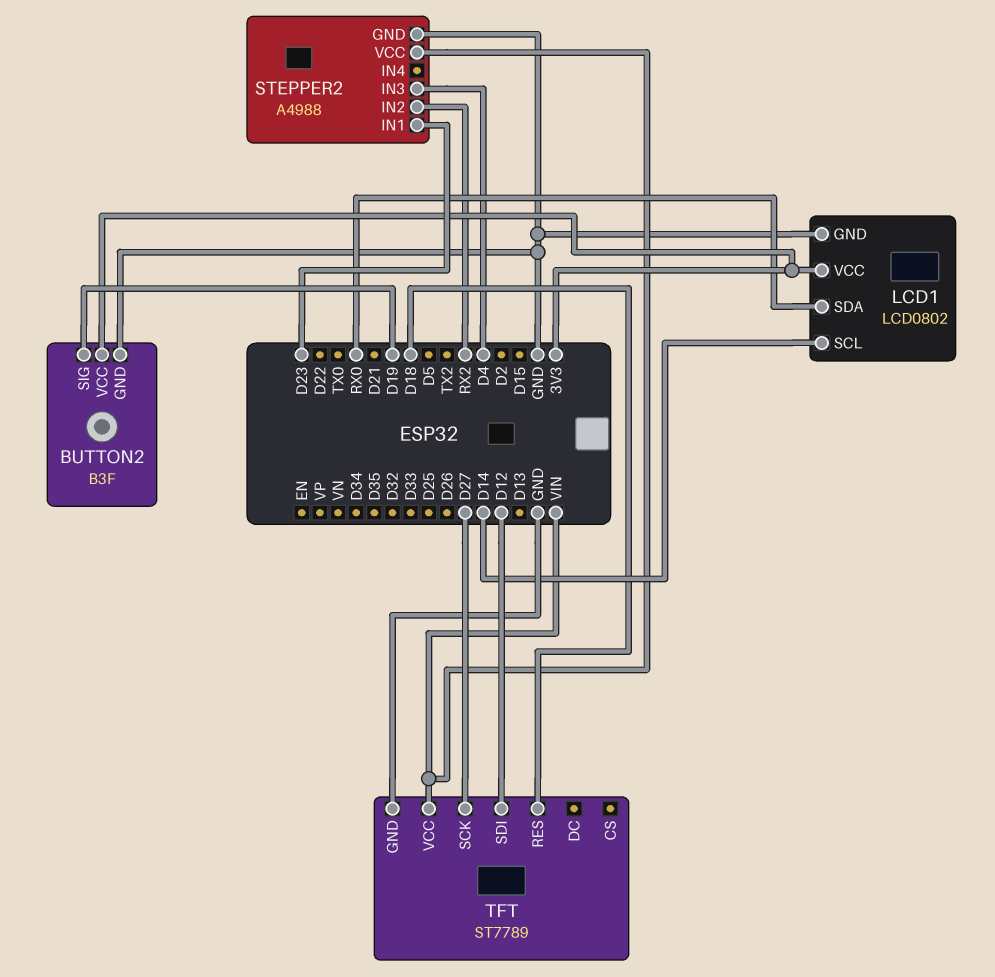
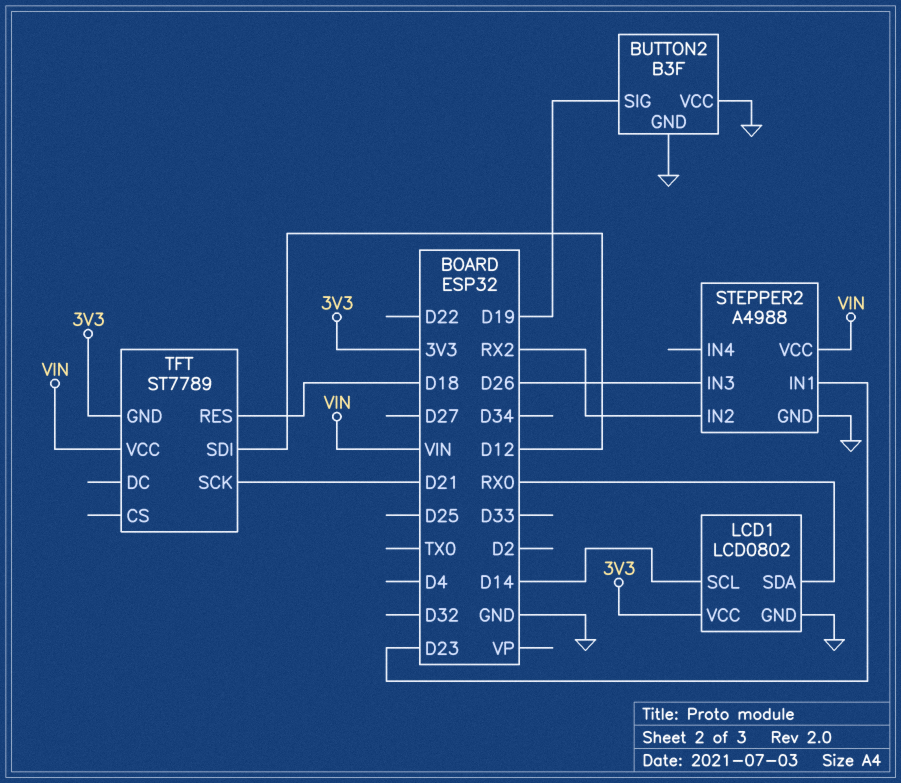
BUTTON2 pin VCC: 3V3 -> GND
STEPPER2 pin IN3: D4 -> D26
TFT pin GND: GND -> 3V3
TFT pin SCK: D27 -> D21

